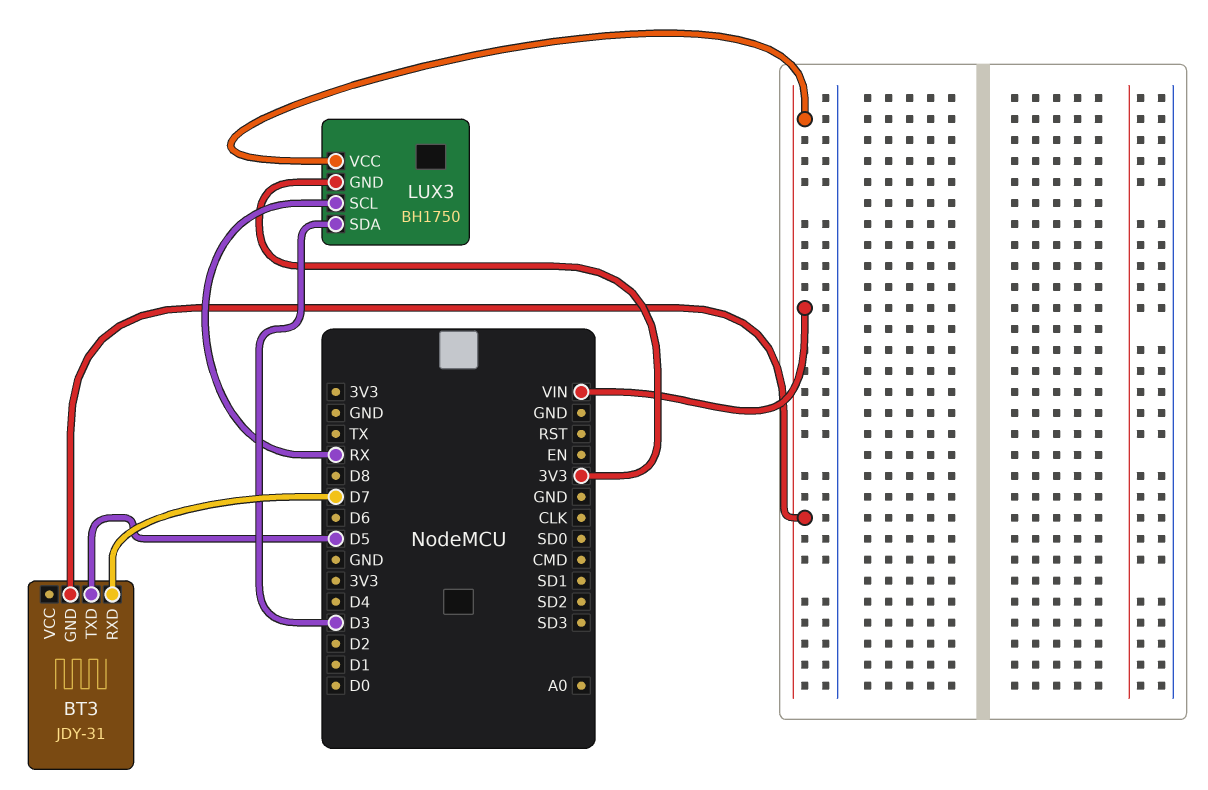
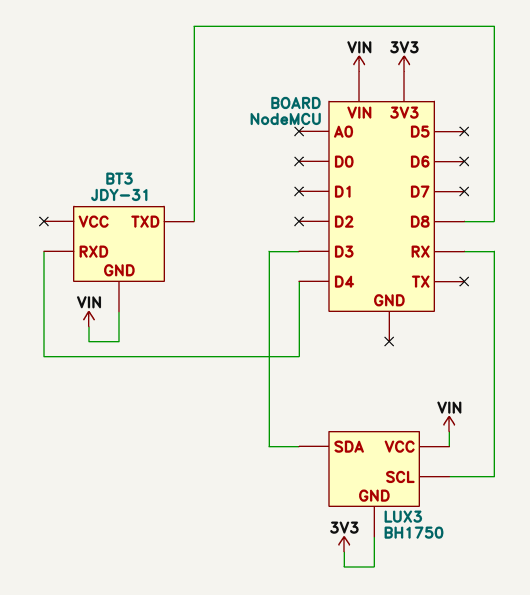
BT3 pin RXD: D7 -> D4
BT3 pin TXD: D5 -> D8

